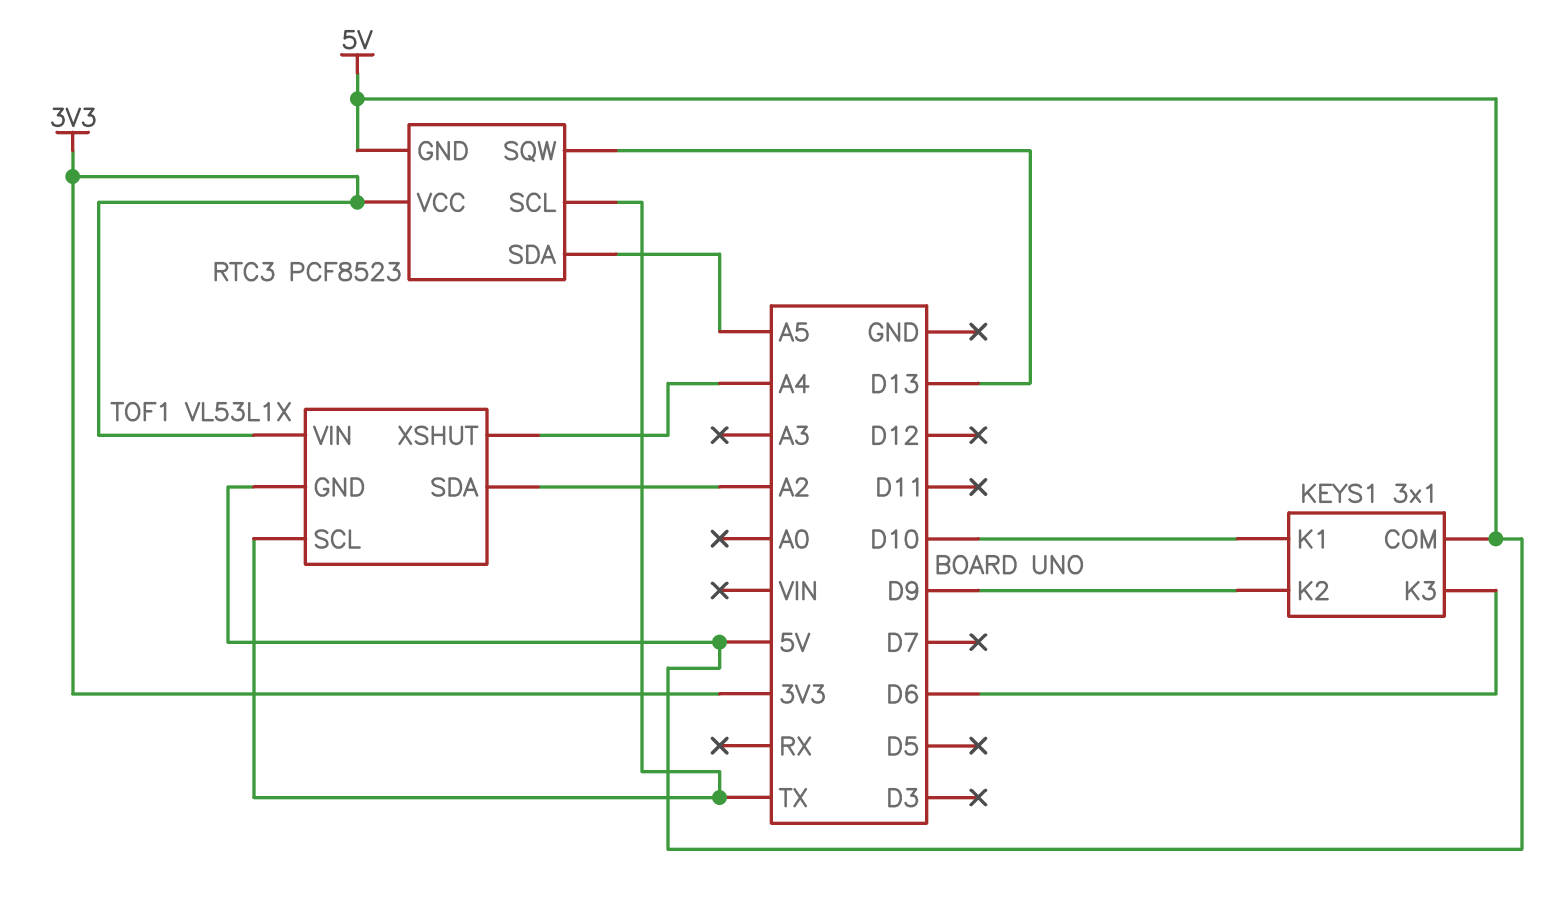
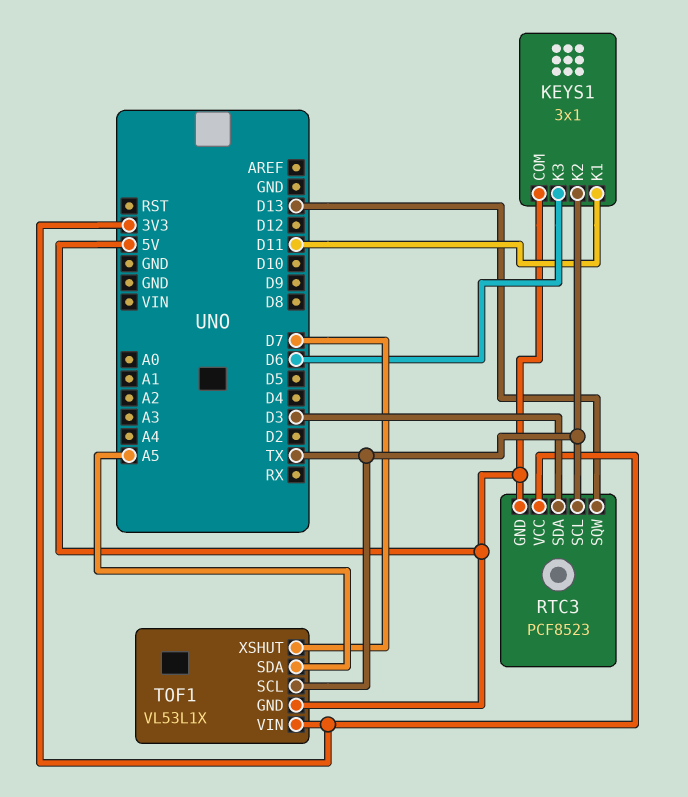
KEYS1 pin K1: D10 -> D11
KEYS1 pin K2: D9 -> TX
RTC3 pin SDA: A5 -> D3
TOF1 pin SDA: A2 -> A5
TOF1 pin XSHUT: A4 -> D7

